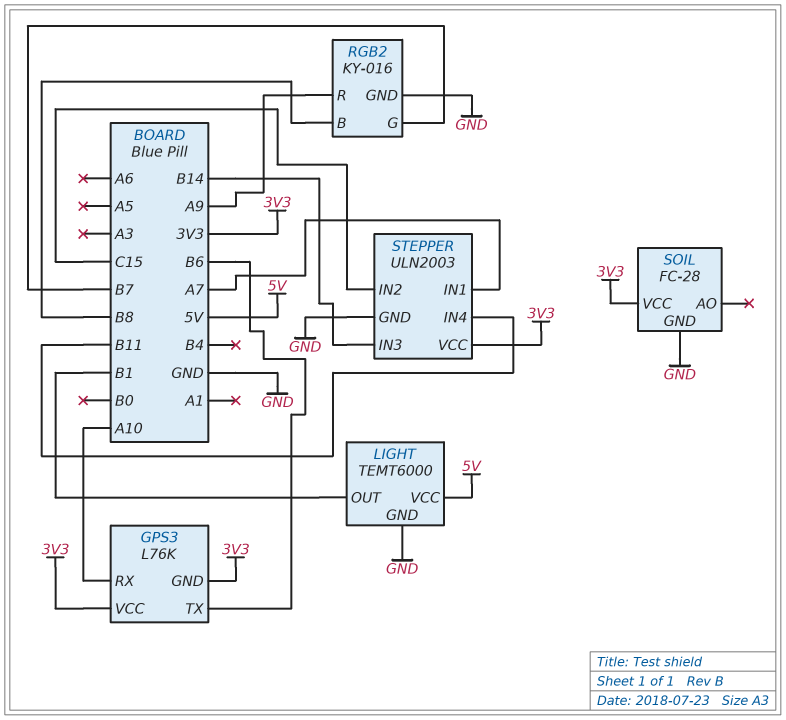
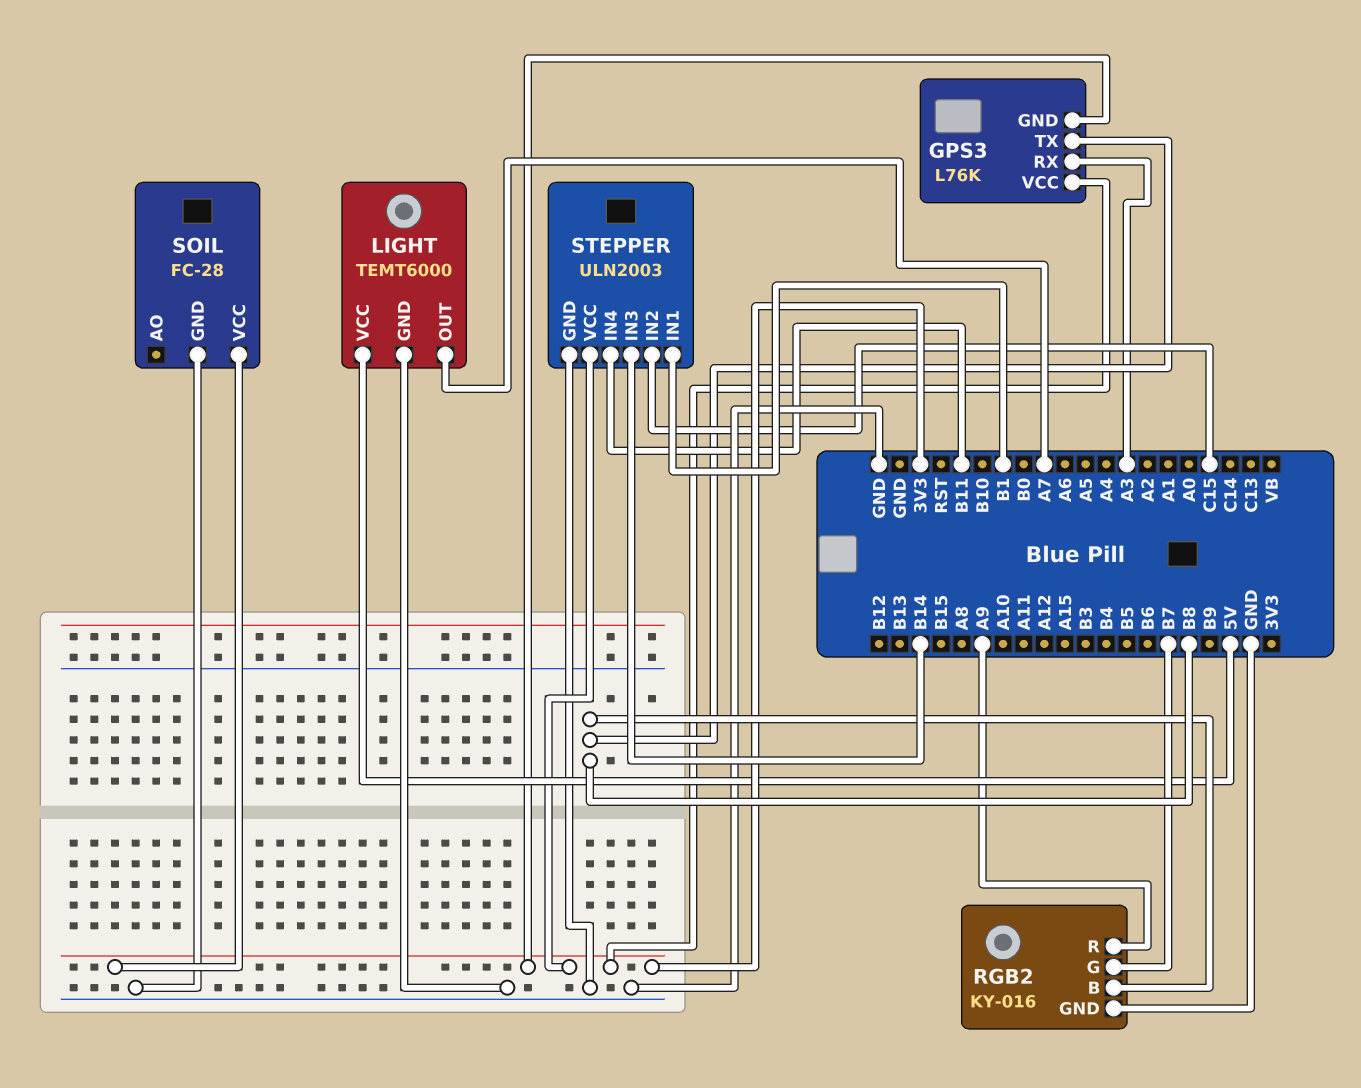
GPS3 pin RX: A10 -> A3
GPS3 pin TX: B6 -> B8
LIGHT pin OUT: B1 -> A7
STEPPER pin IN1: A7 -> B1

